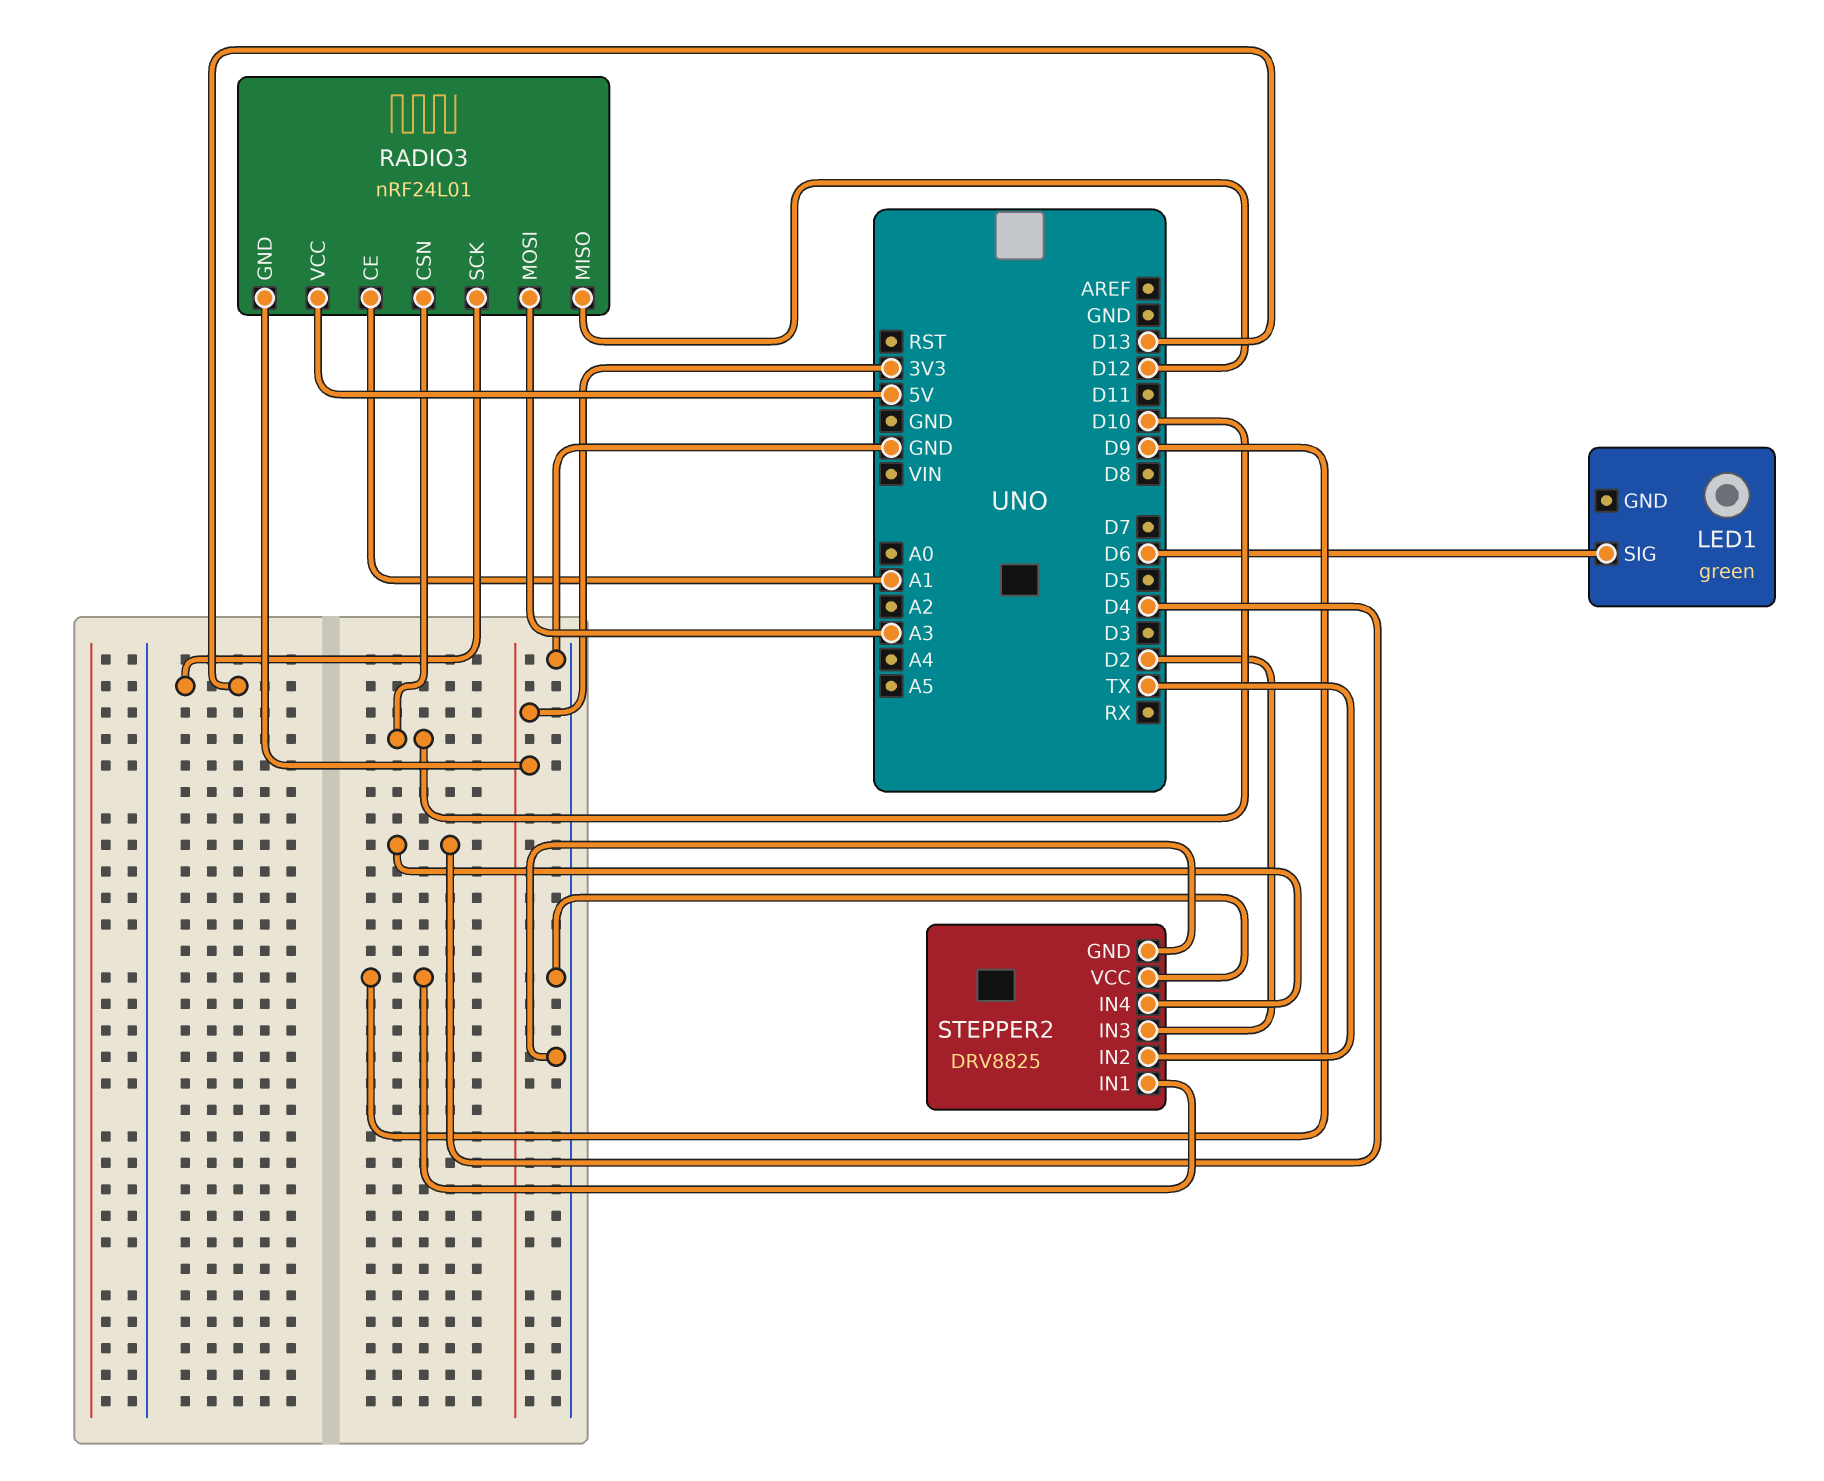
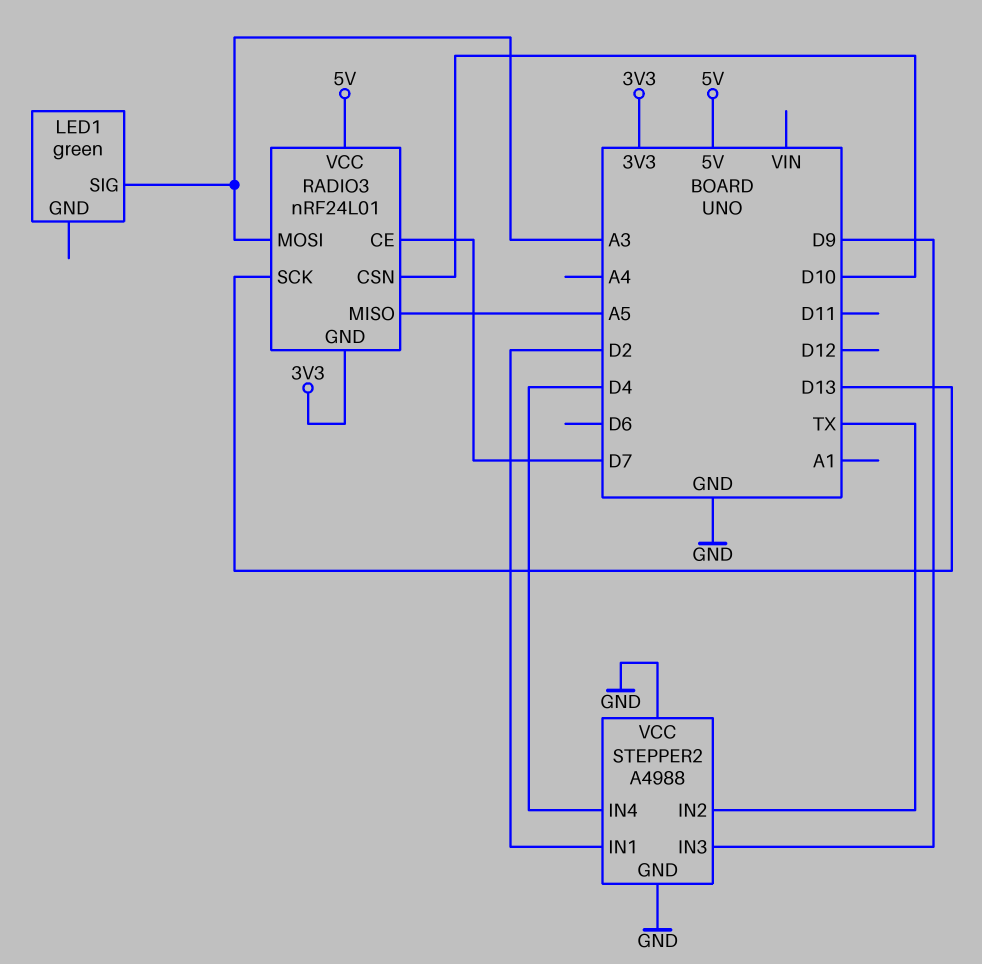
LED1 pin SIG: D6 -> A3
RADIO3 pin CE: A1 -> D7
RADIO3 pin MISO: D12 -> A5
STEPPER2: DRV8825 -> A4988
STEPPER2 pin IN1: D9 -> D2
STEPPER2 pin IN3: D2 -> D9

